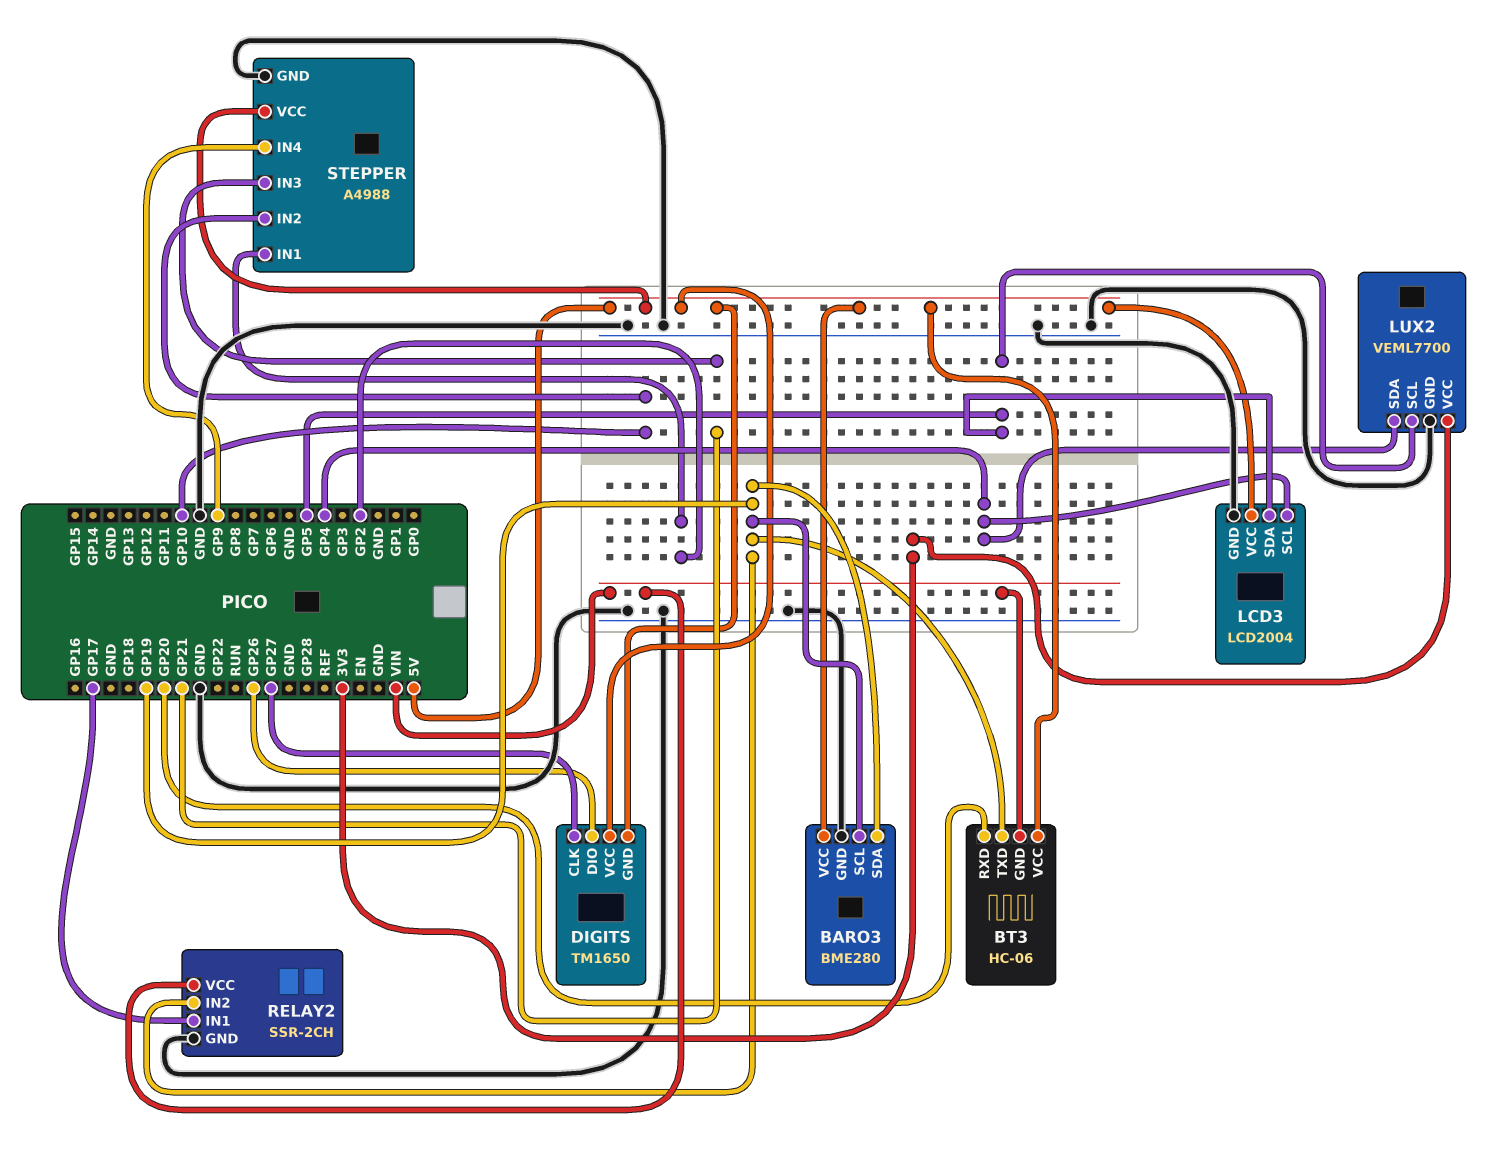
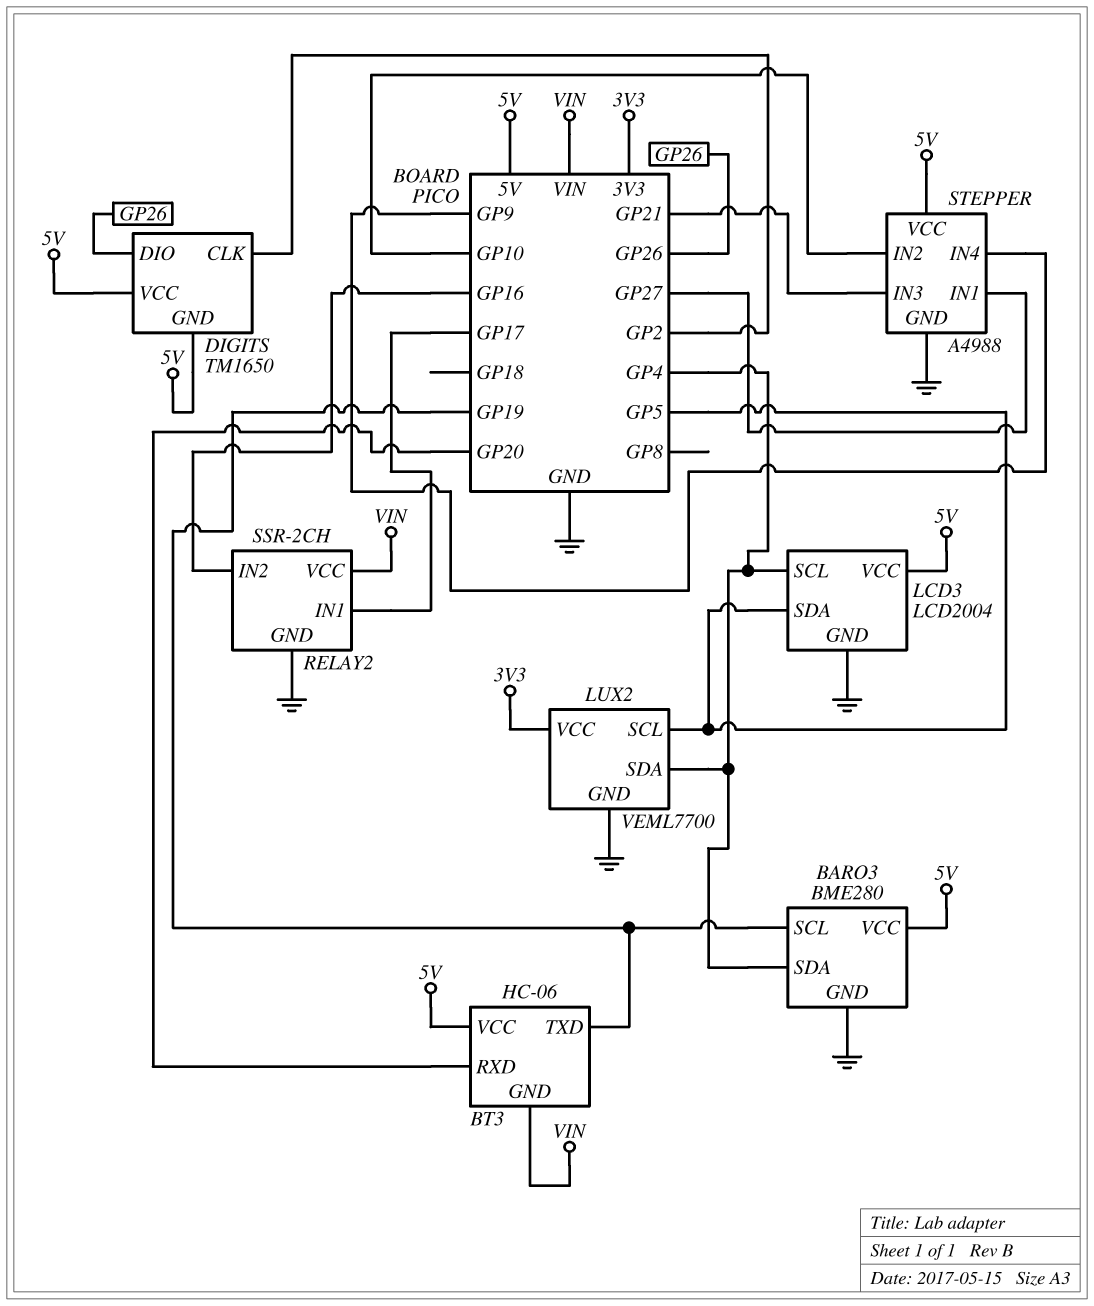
BARO3 pin SDA: GP19 -> GP4
DIGITS pin CLK: GP27 -> GP2
RELAY2 pin IN2: GP19 -> GP16
STEPPER pin IN1: GP2 -> GP27

